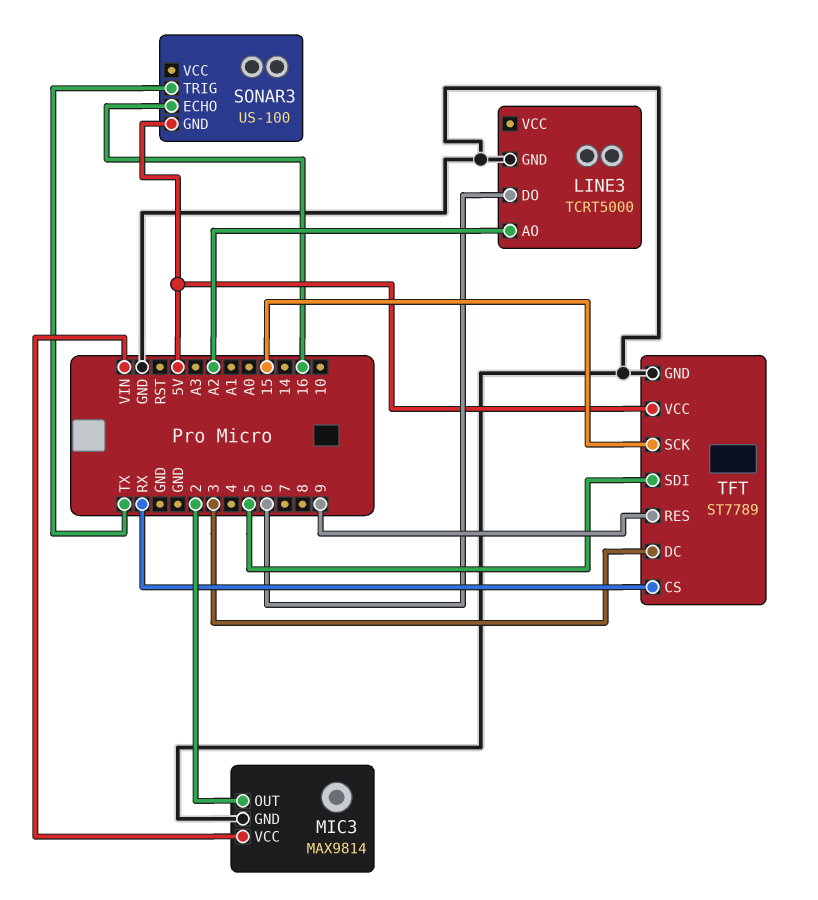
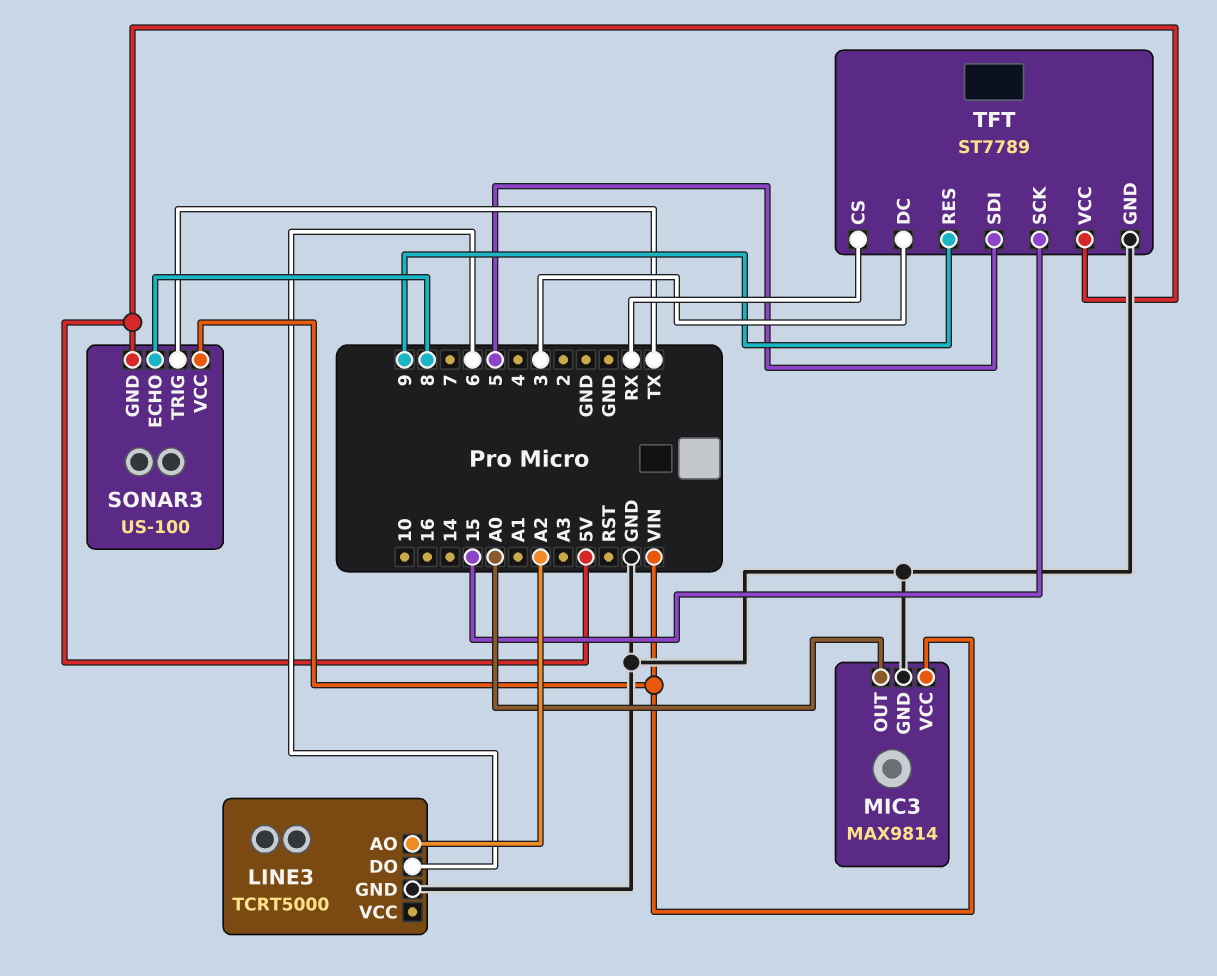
MIC3 pin OUT: 2 -> A0
SONAR3 pin ECHO: 16 -> 8
SONAR3 pin VCC: none -> VIN

